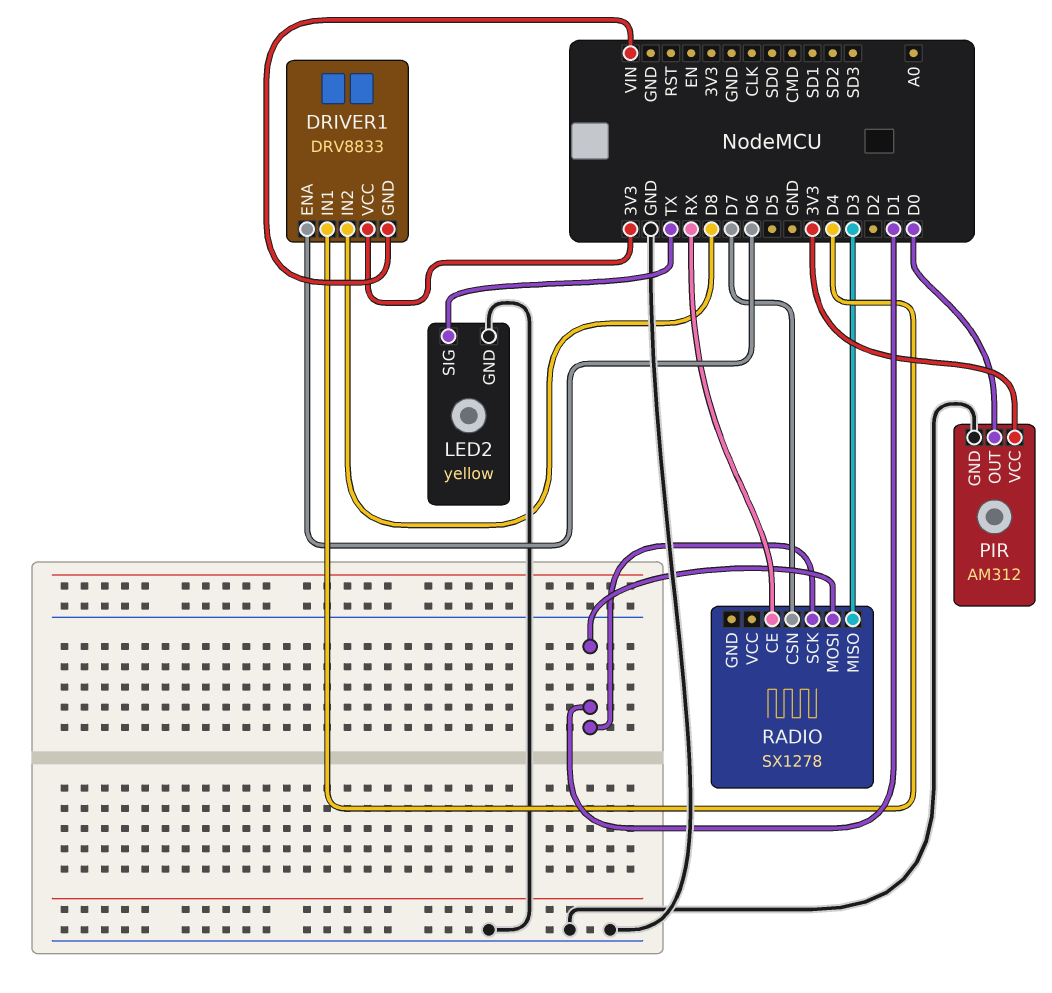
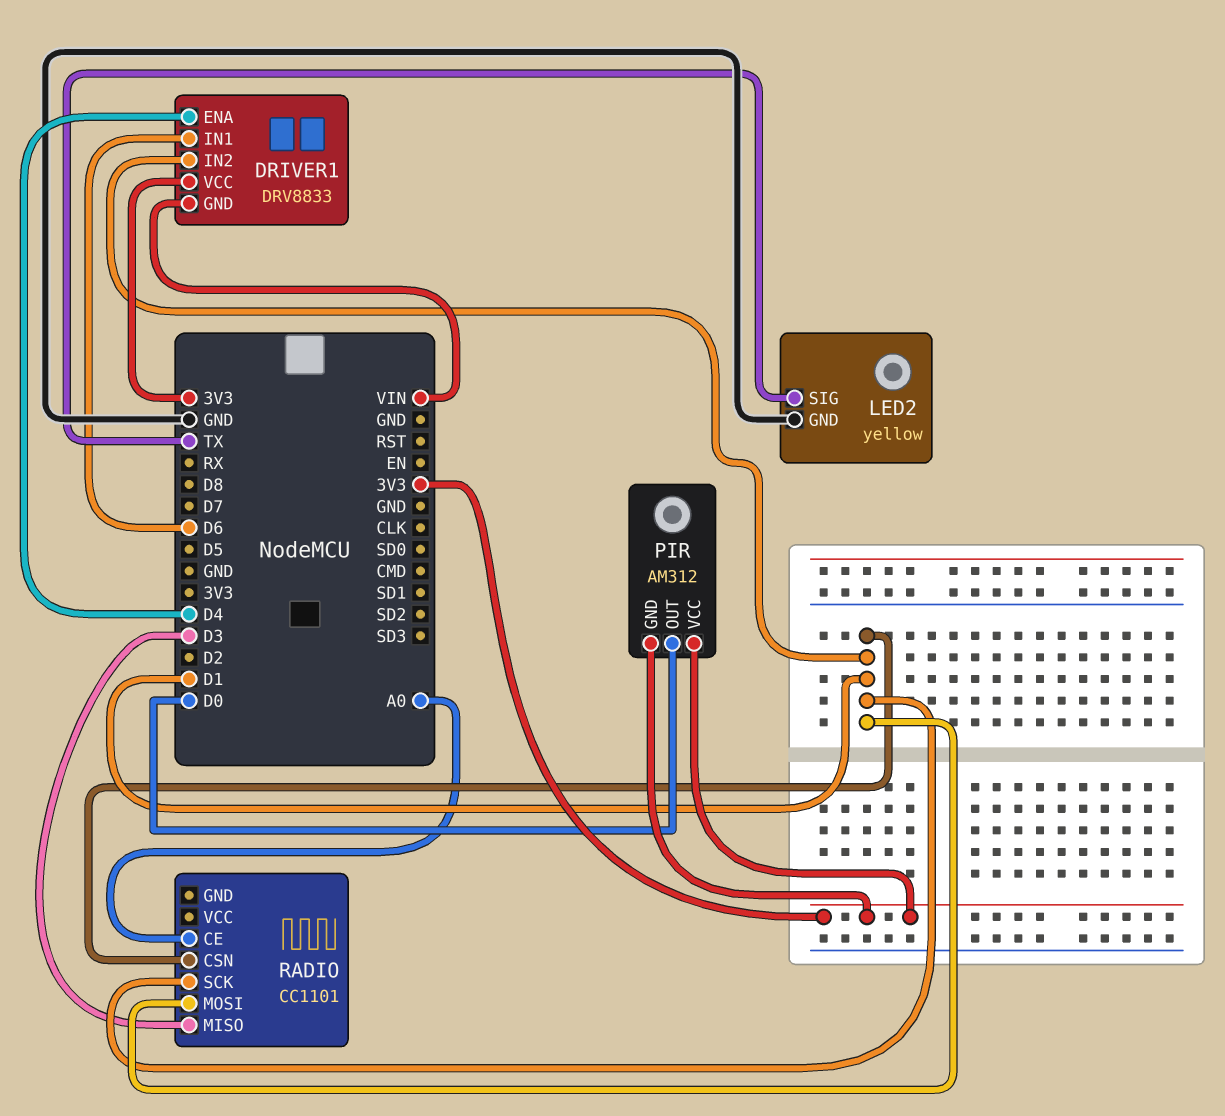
DRIVER1 pin ENA: D6 -> D4
DRIVER1 pin IN1: D4 -> D6
DRIVER1 pin IN2: D8 -> D1
PIR pin GND: GND -> 3V3
RADIO: SX1278 -> CC1101
RADIO pin CE: RX -> A0
RADIO pin CSN: D7 -> D1

